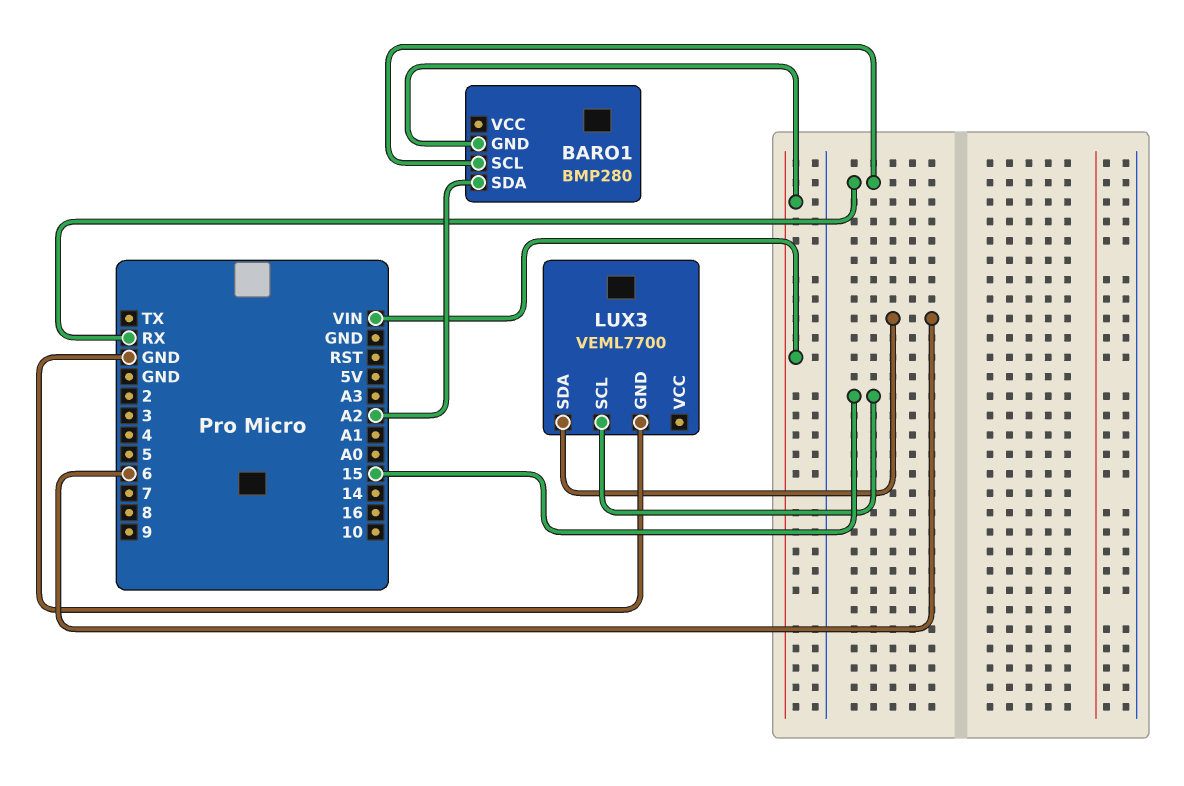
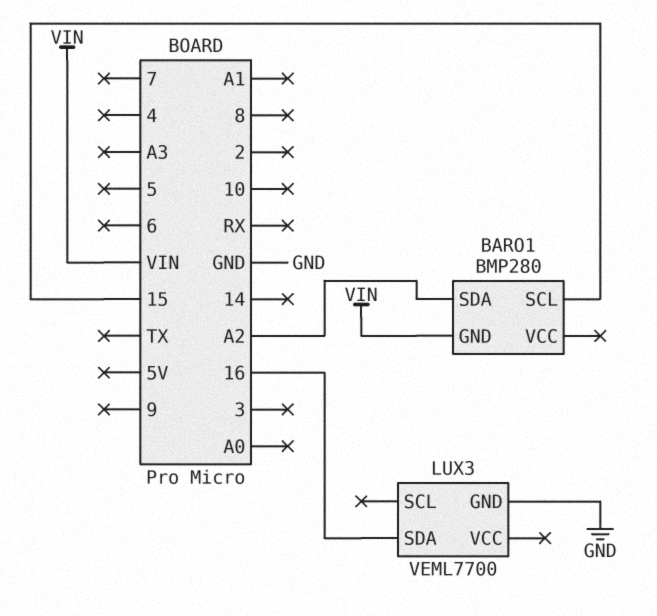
BARO1 pin SCL: RX -> 15
LUX3 pin SCL: 15 -> none
LUX3 pin SDA: 6 -> 16

